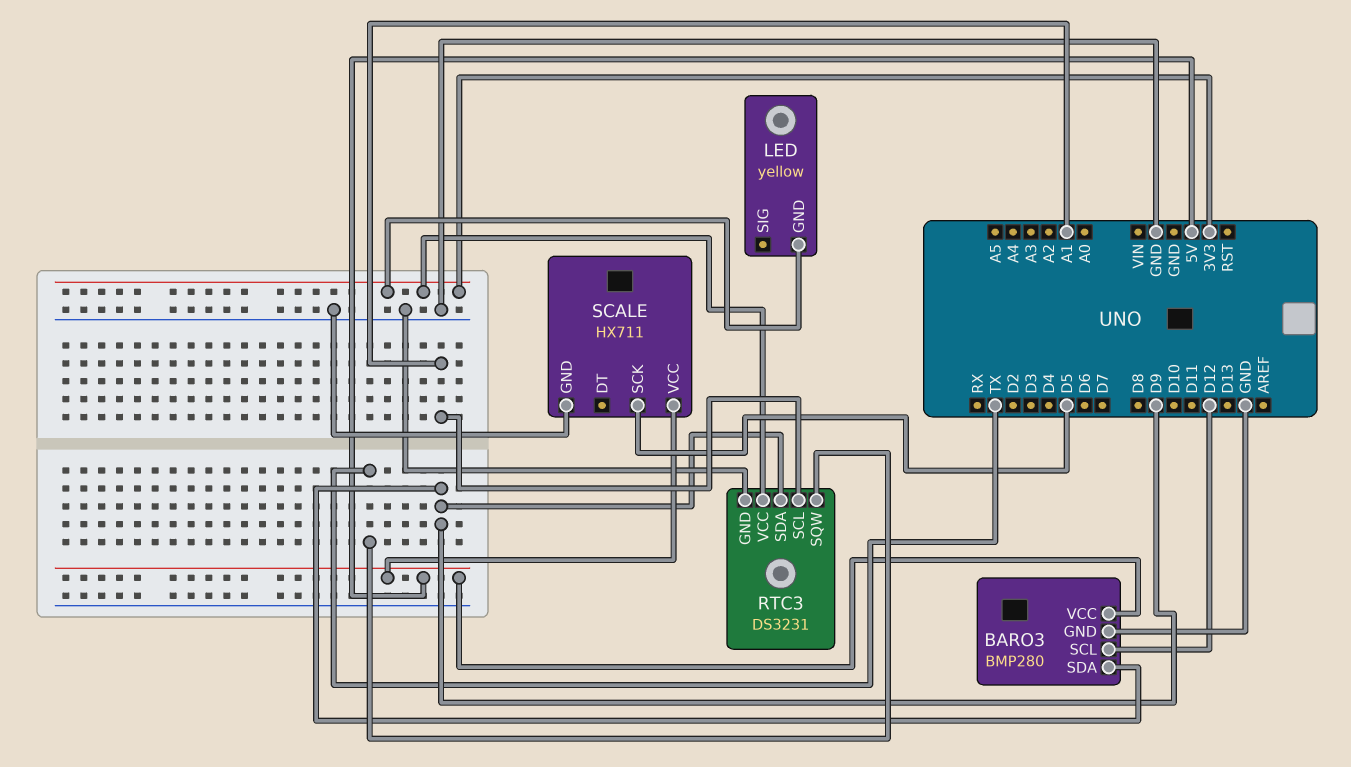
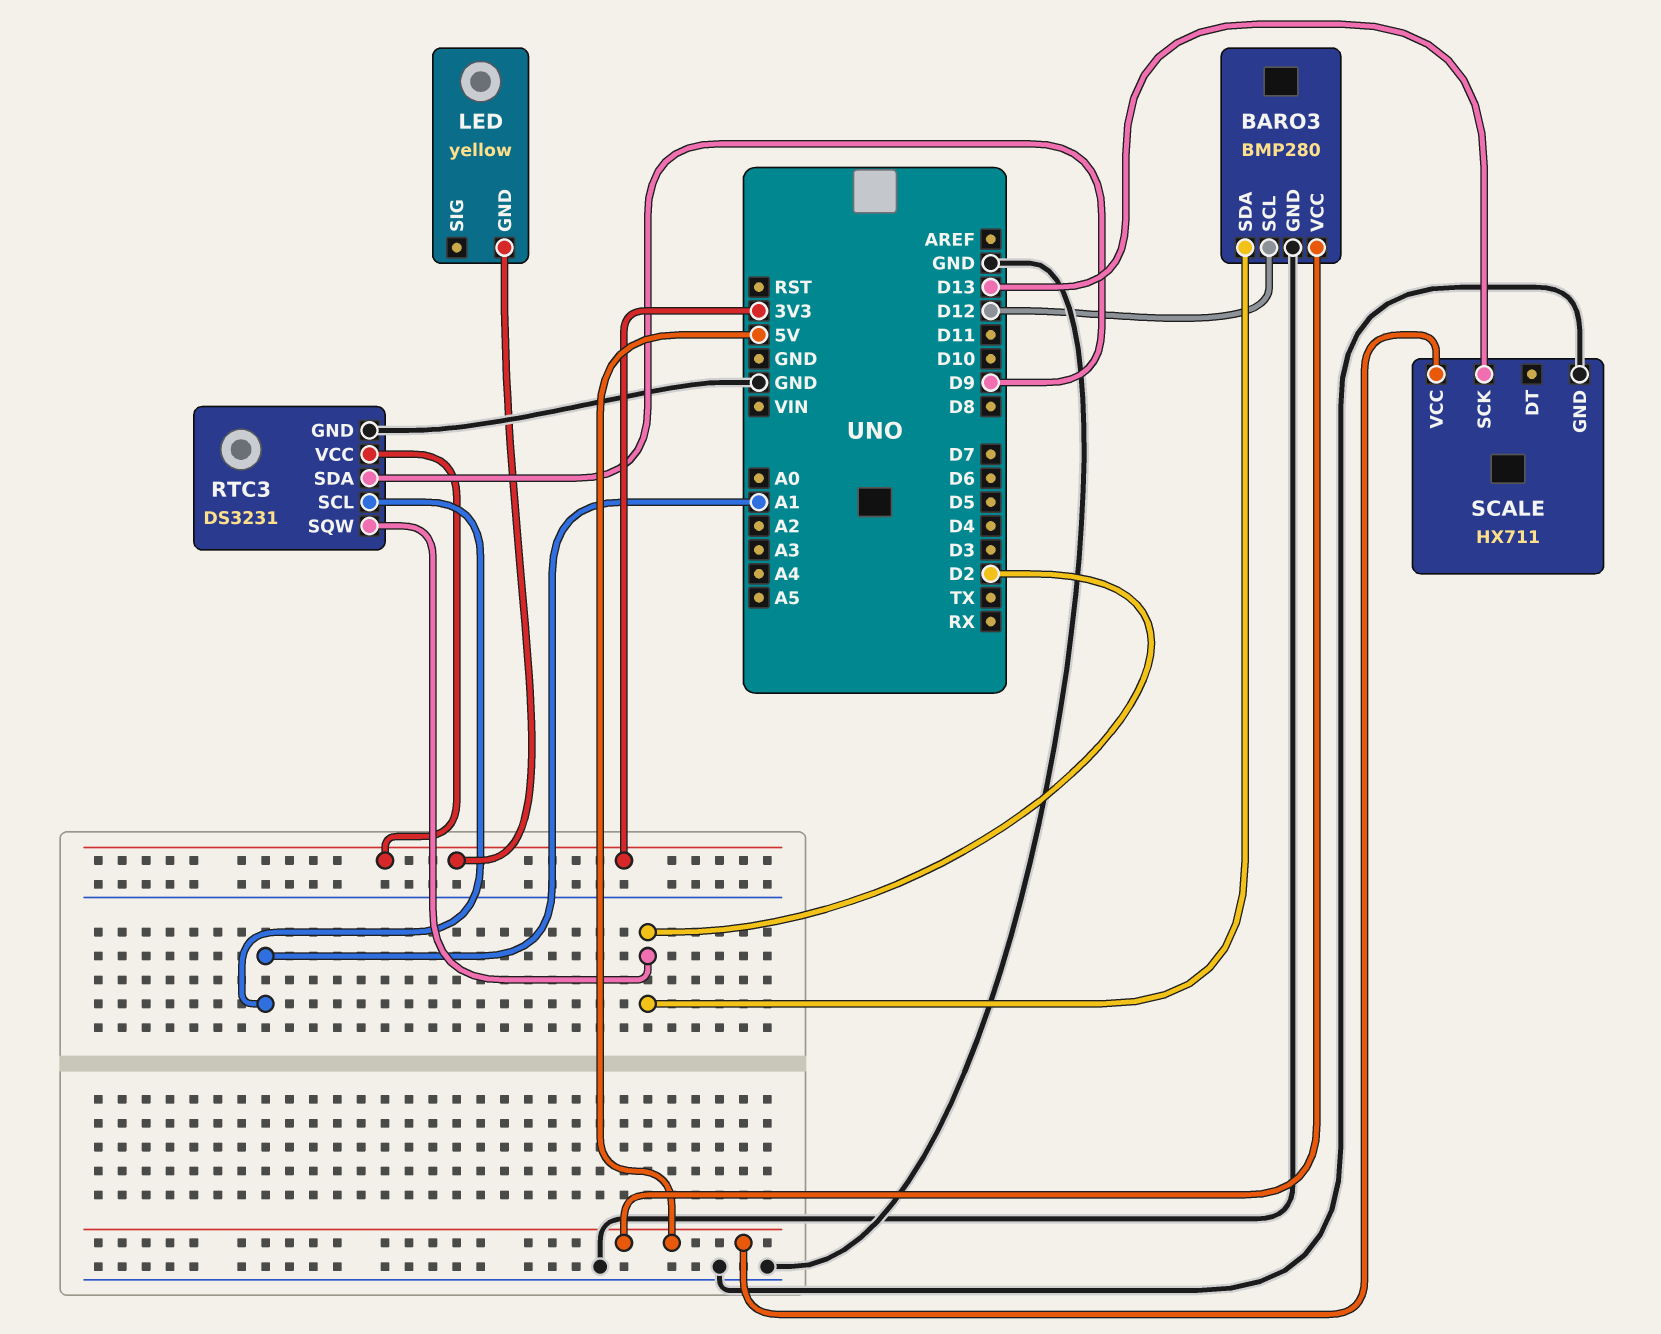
BARO3 pin SDA: D9 -> D2
RTC3 pin SQW: TX -> D2
SCALE pin SCK: D5 -> D13

